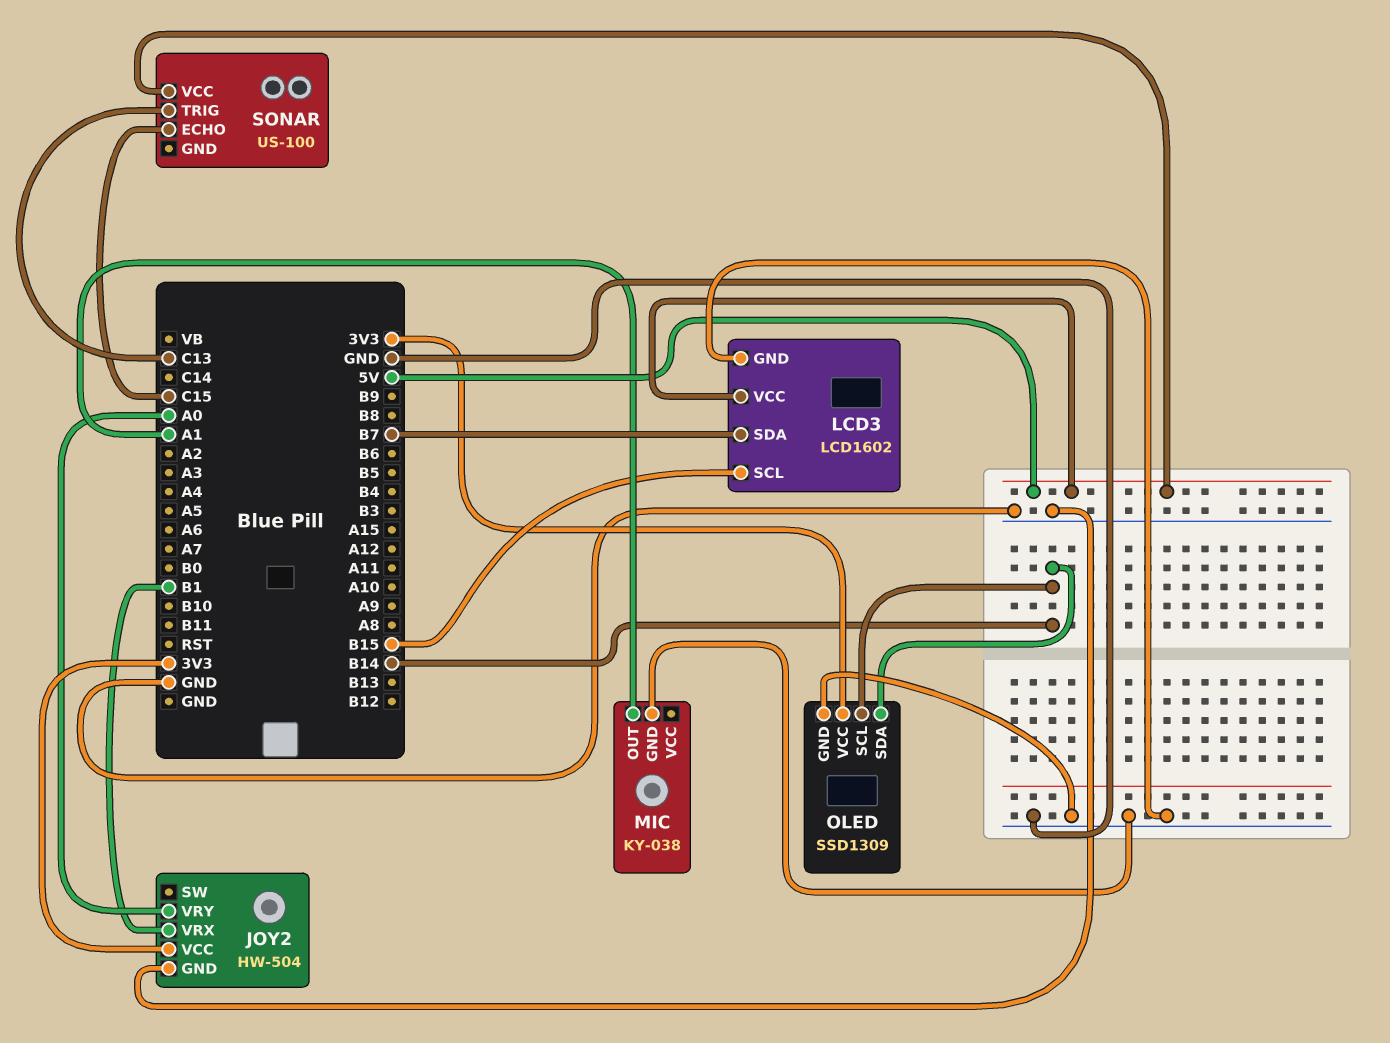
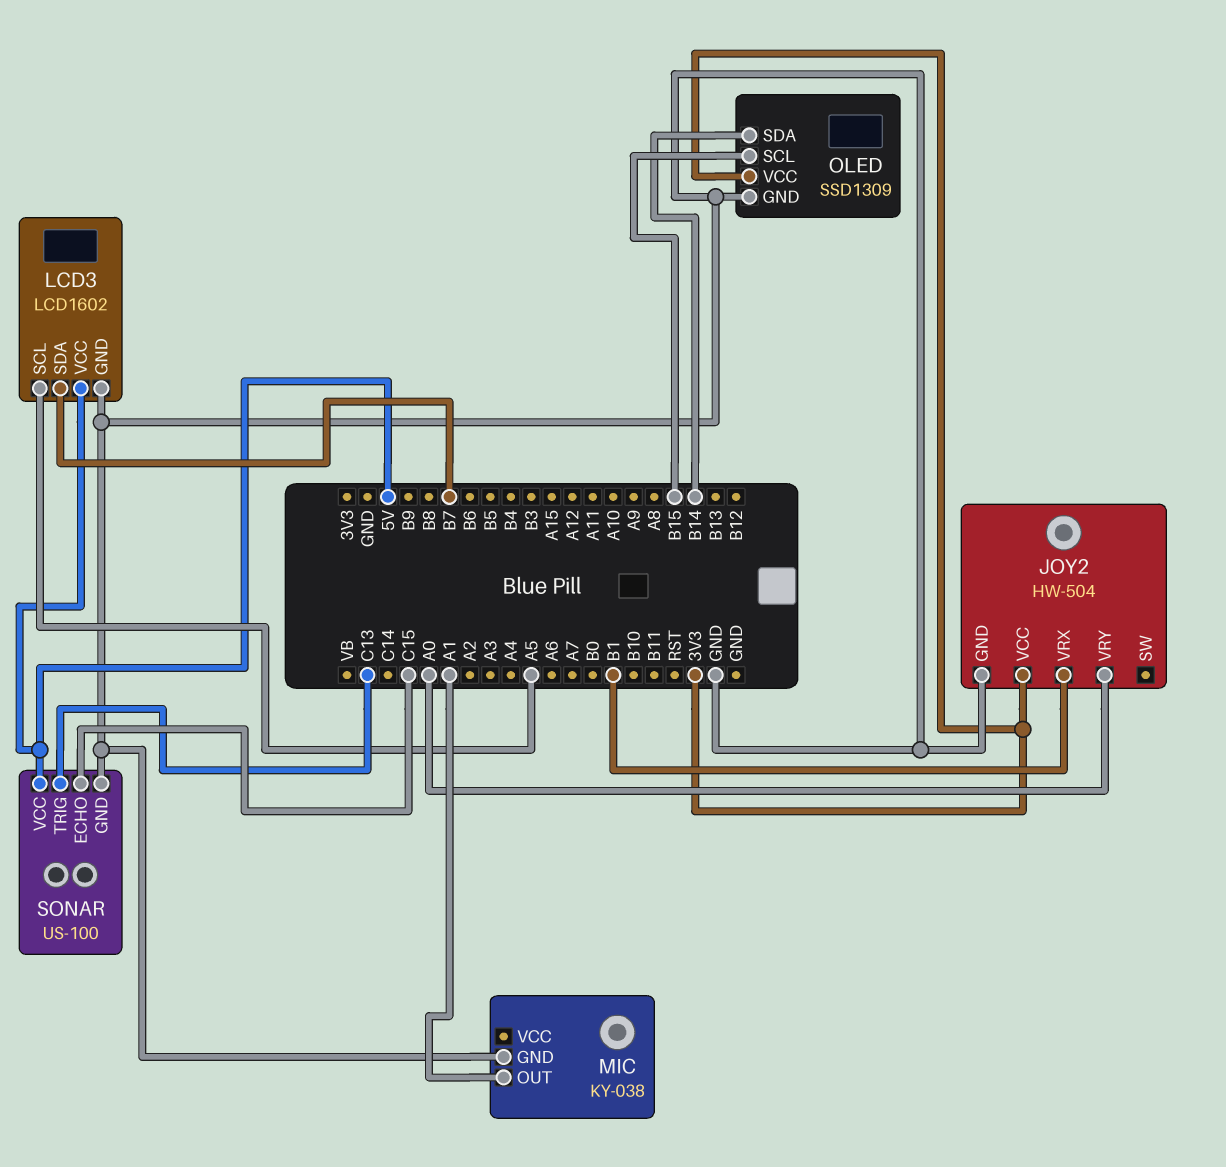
LCD3 pin SCL: B15 -> A5
OLED pin SCL: B14 -> B15
SONAR pin GND: none -> GND

